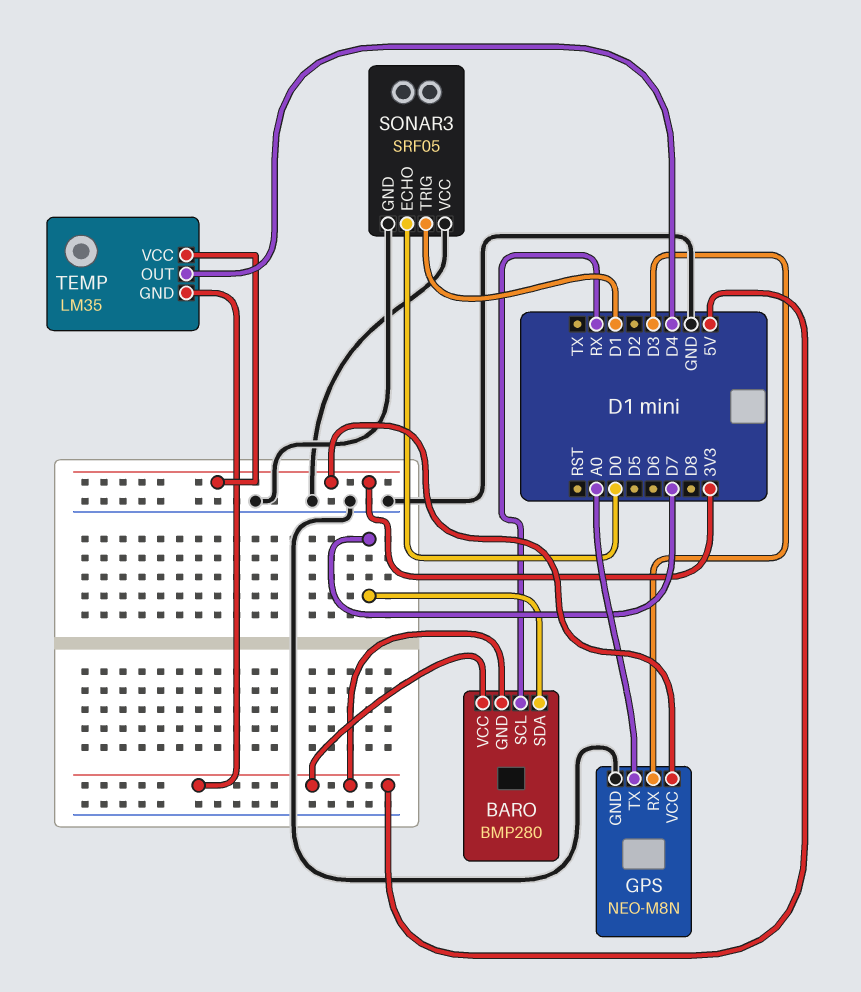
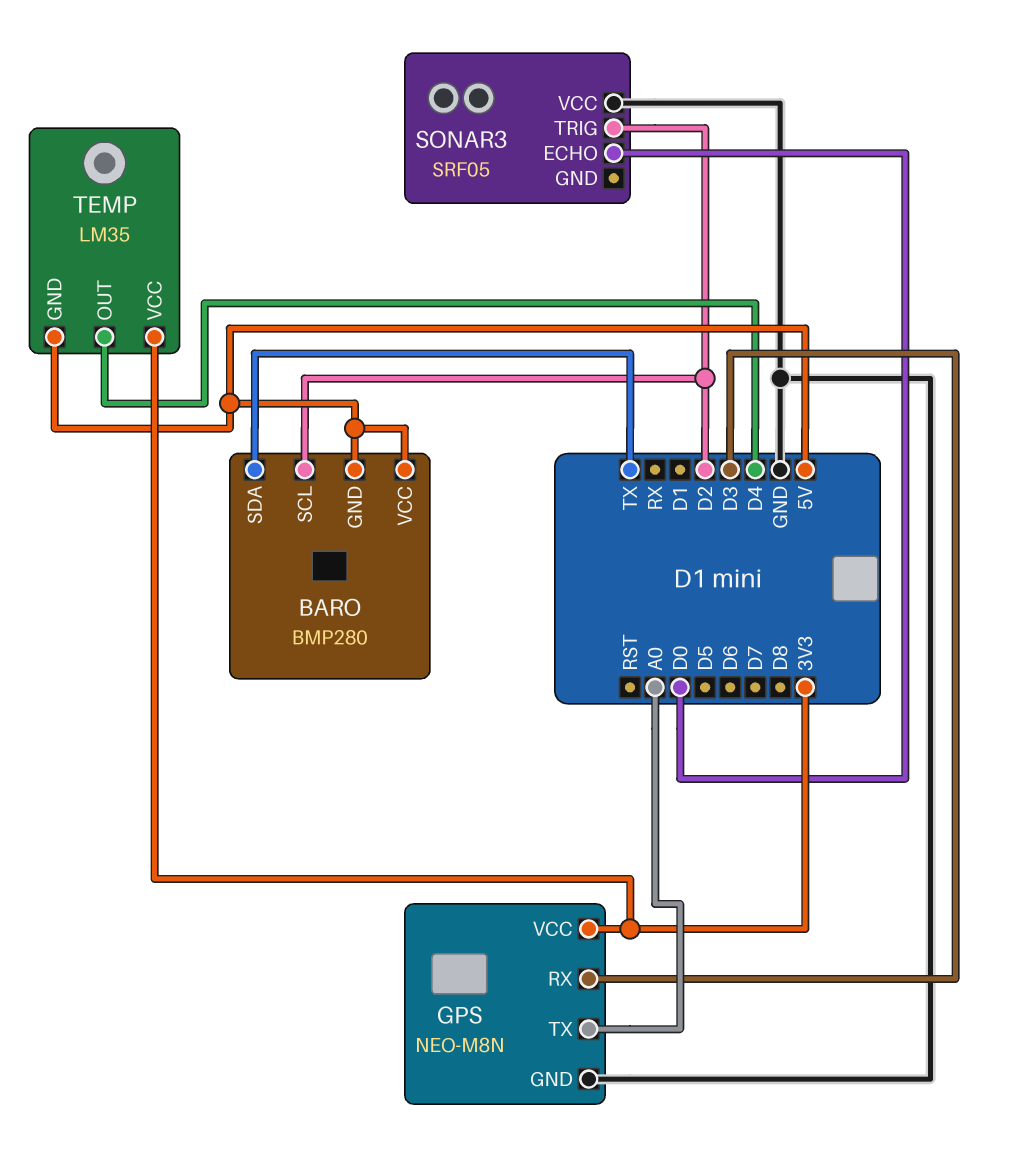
BARO pin SCL: RX -> D2
BARO pin SDA: D7 -> TX
SONAR3 pin GND: GND -> none
SONAR3 pin TRIG: D1 -> D2

